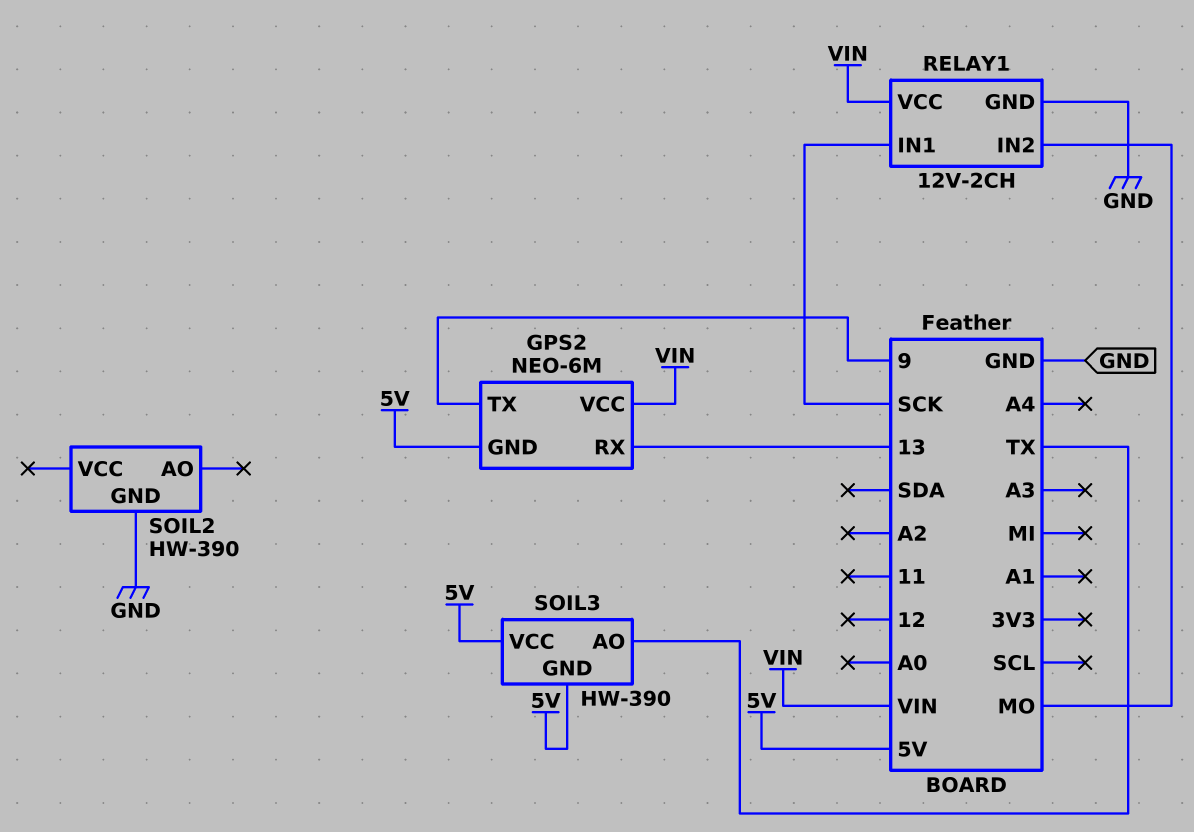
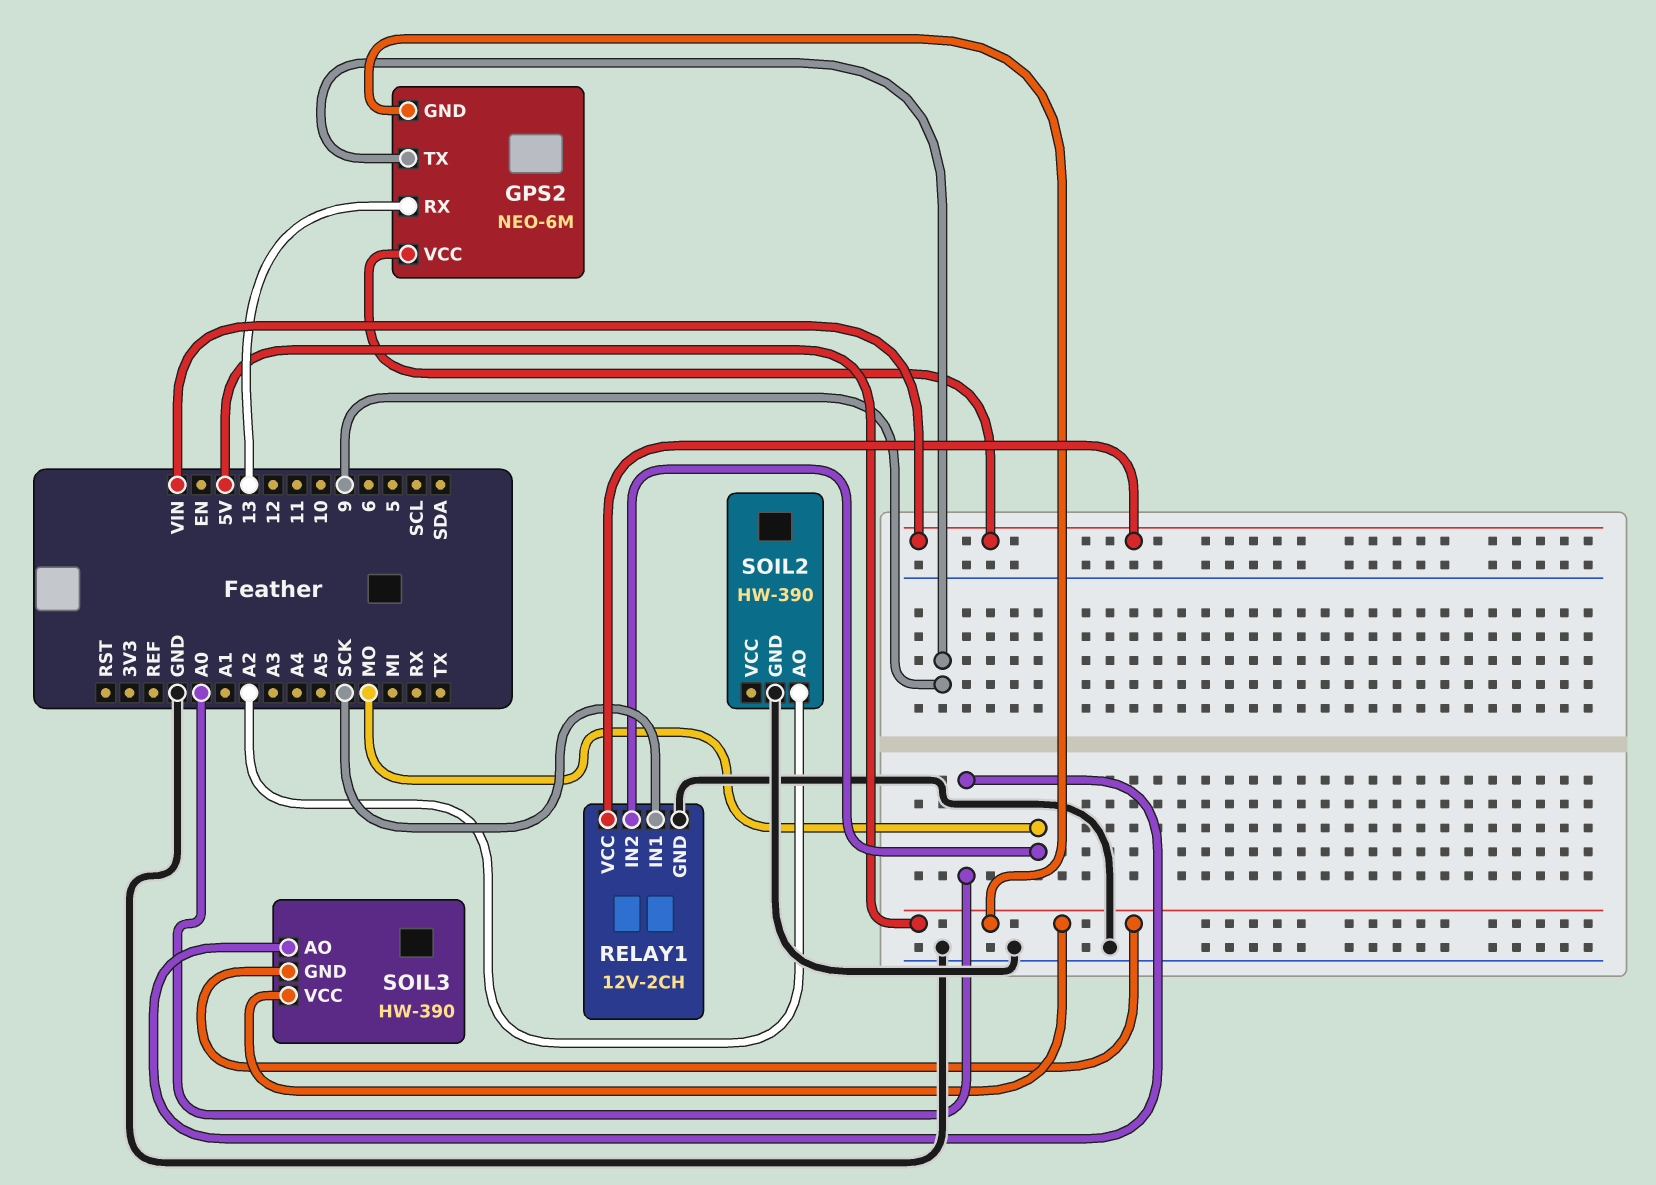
SOIL2 pin AO: none -> A2
SOIL3 pin AO: TX -> A0

